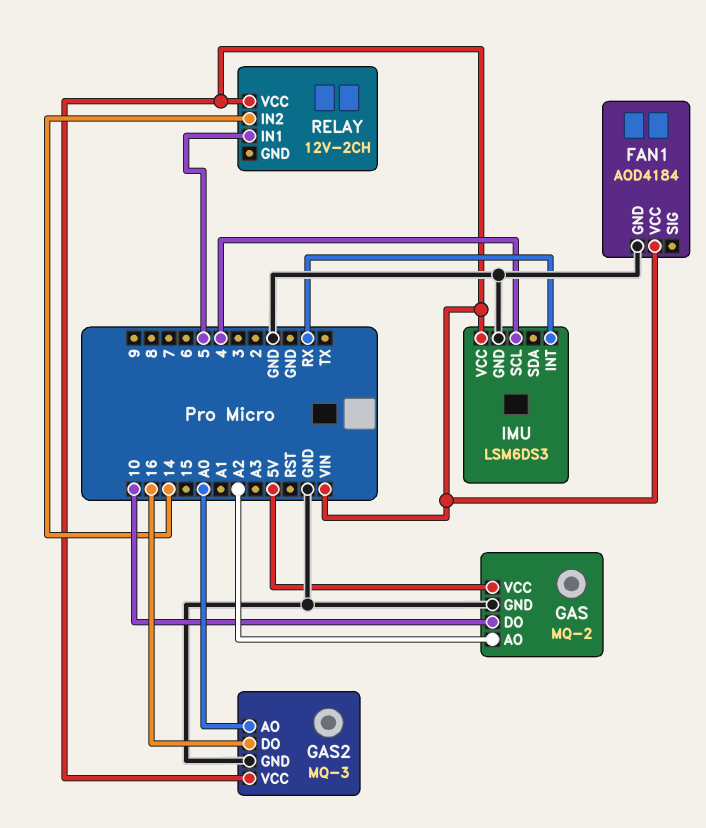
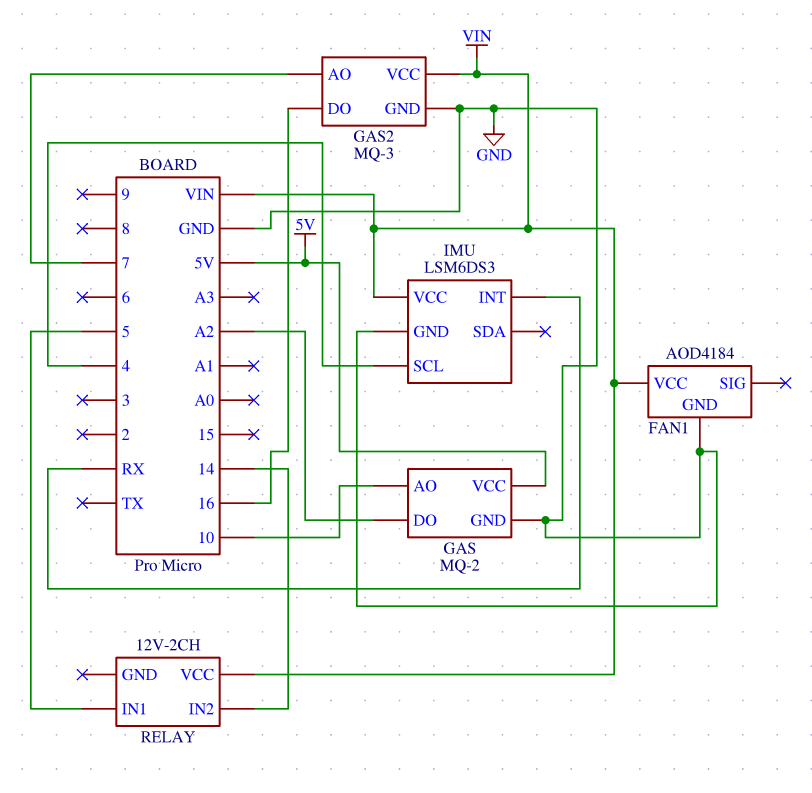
GAS pin AO: A2 -> 10
GAS pin DO: 10 -> A2
GAS2 pin AO: A0 -> 7

